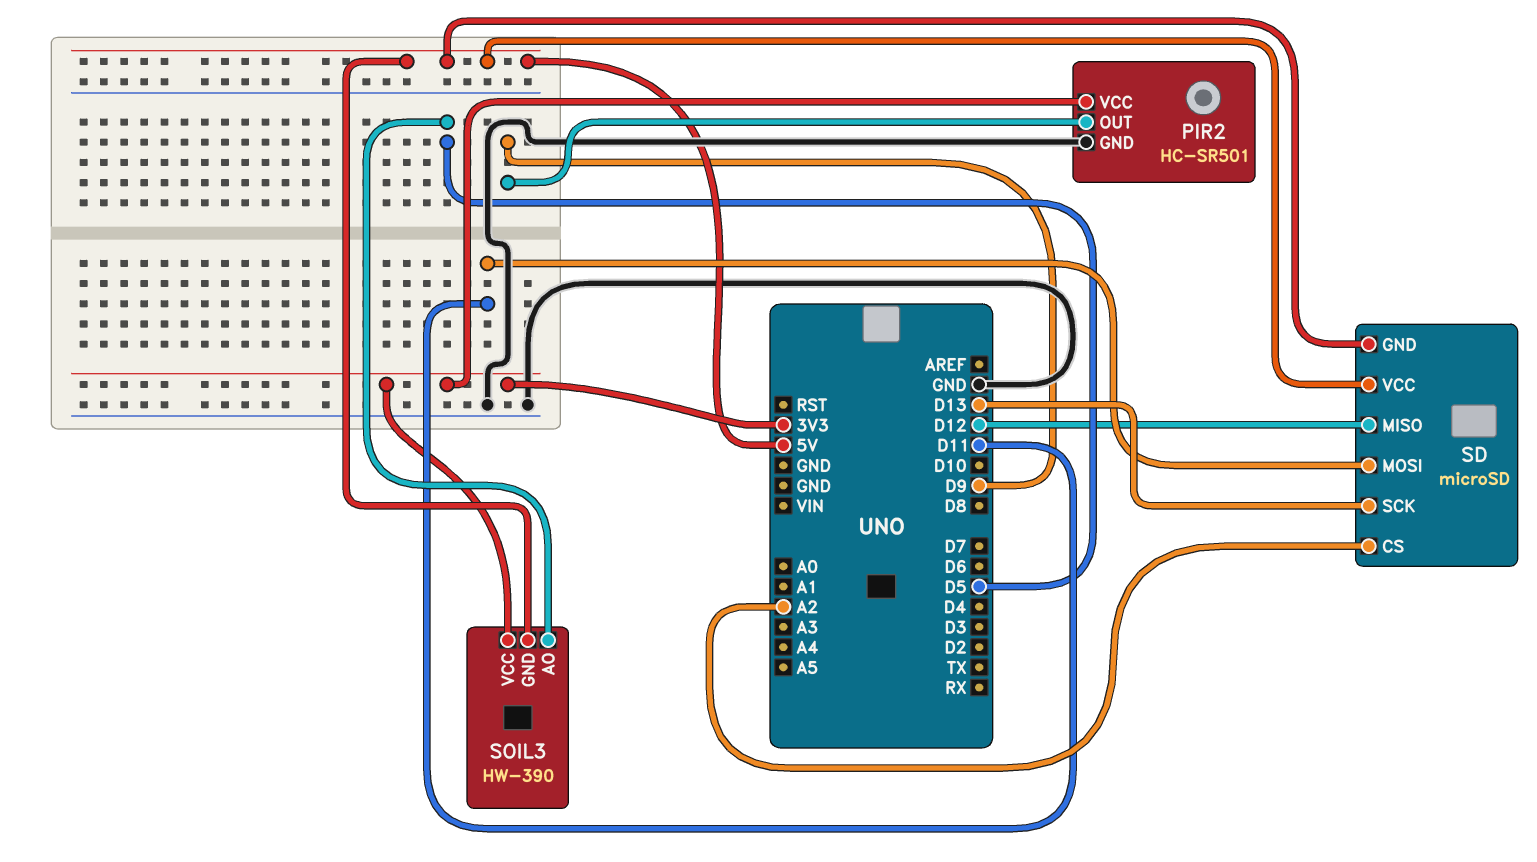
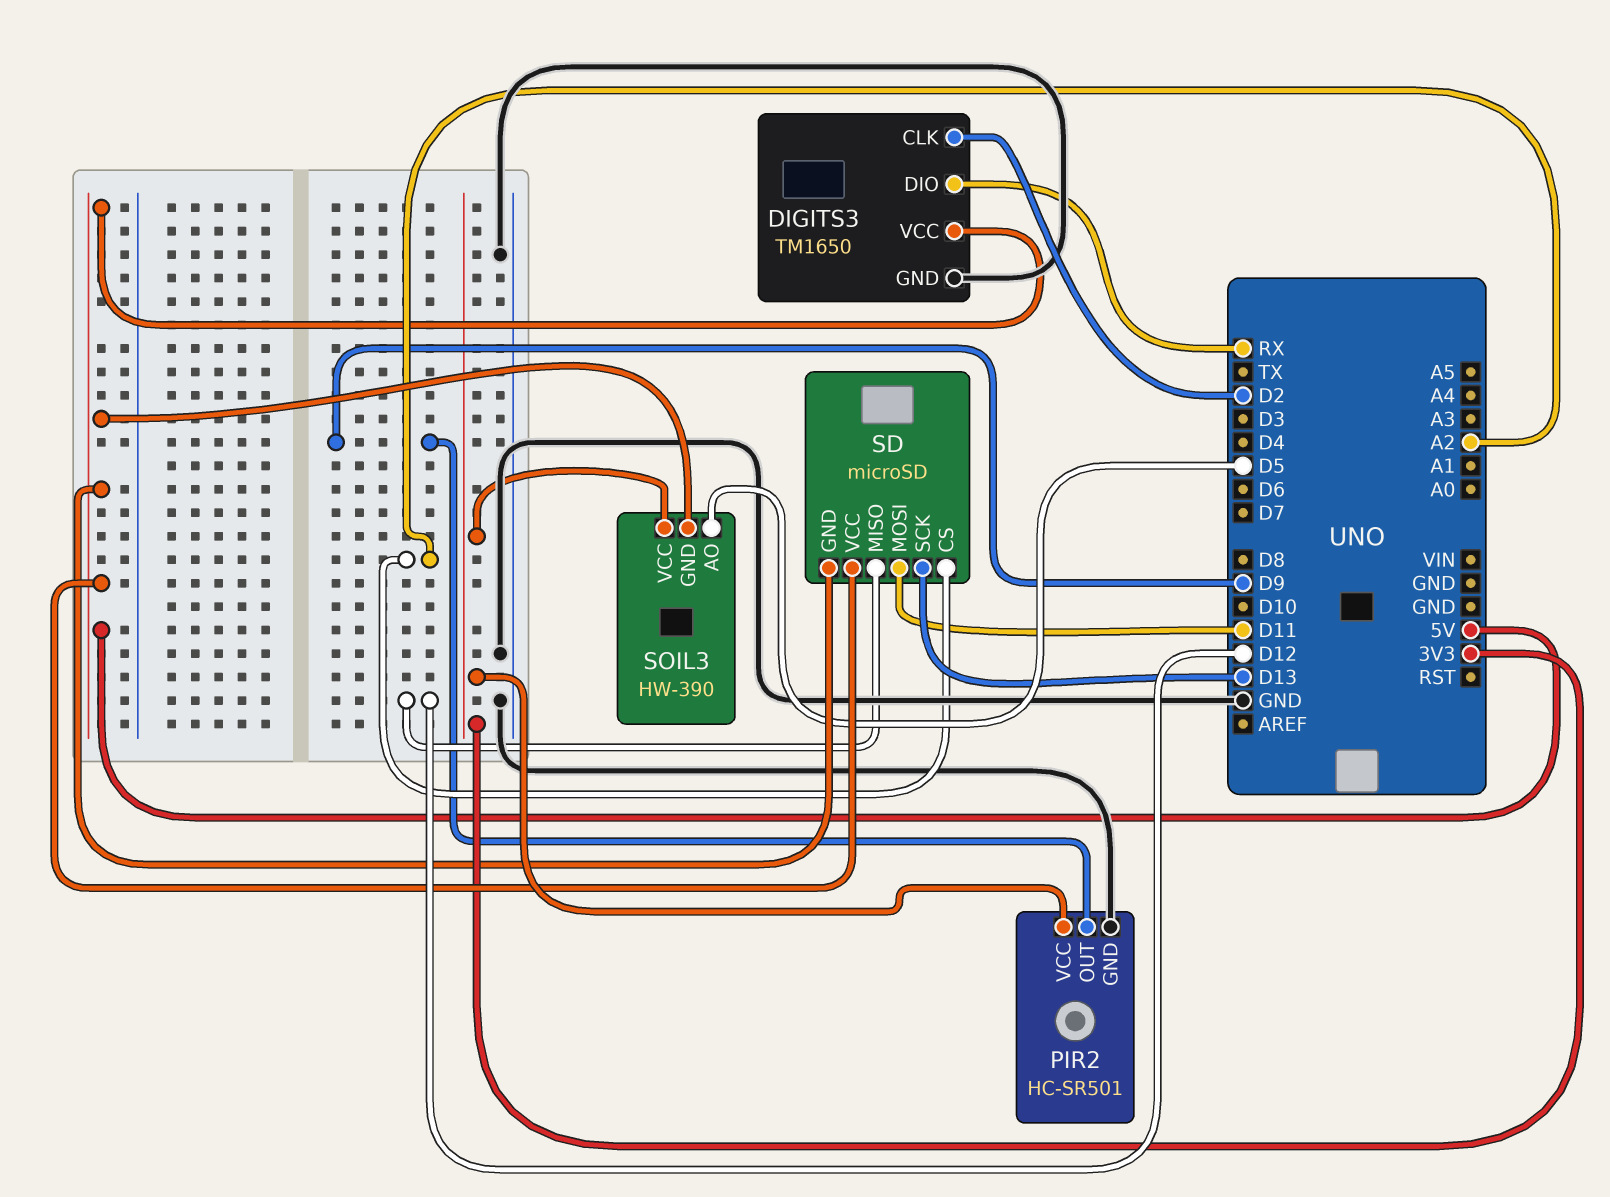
DIGITS3: none -> TM1650
DIGITS3 pin CLK: none -> D2
DIGITS3 pin DIO: none -> RX
DIGITS3 pin GND: none -> GND
DIGITS3 pin VCC: none -> 5V

